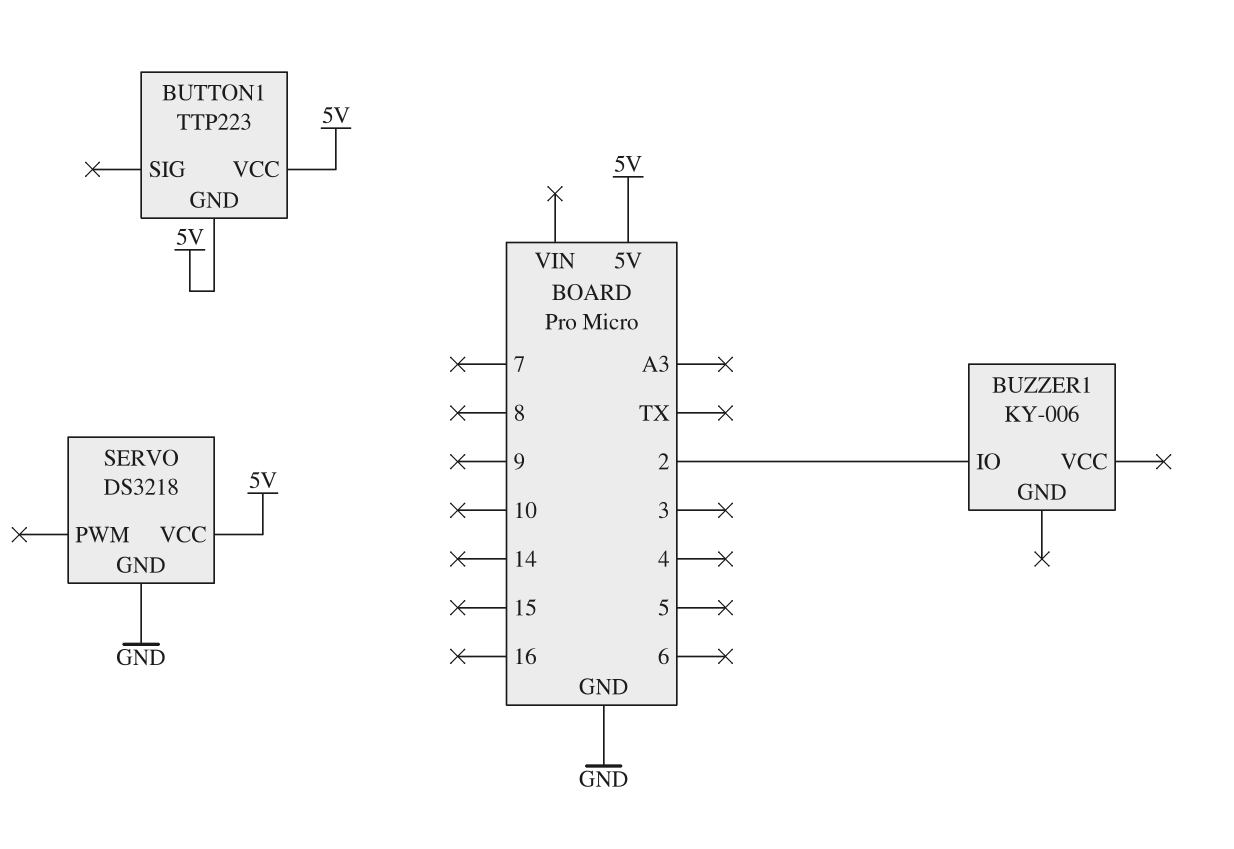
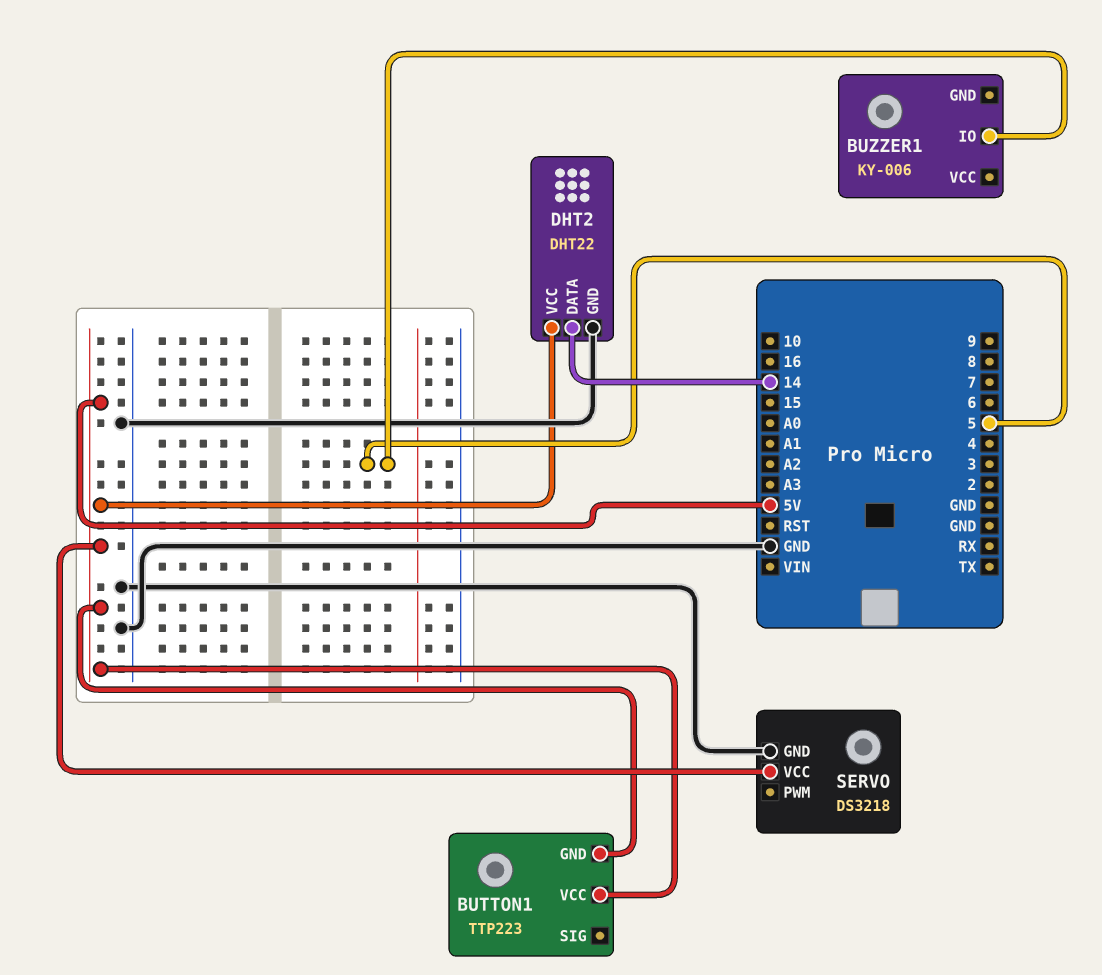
BUZZER1 pin IO: 2 -> 5
DHT2: none -> DHT22
DHT2 pin DATA: none -> 14
DHT2 pin GND: none -> GND
DHT2 pin VCC: none -> 5V

